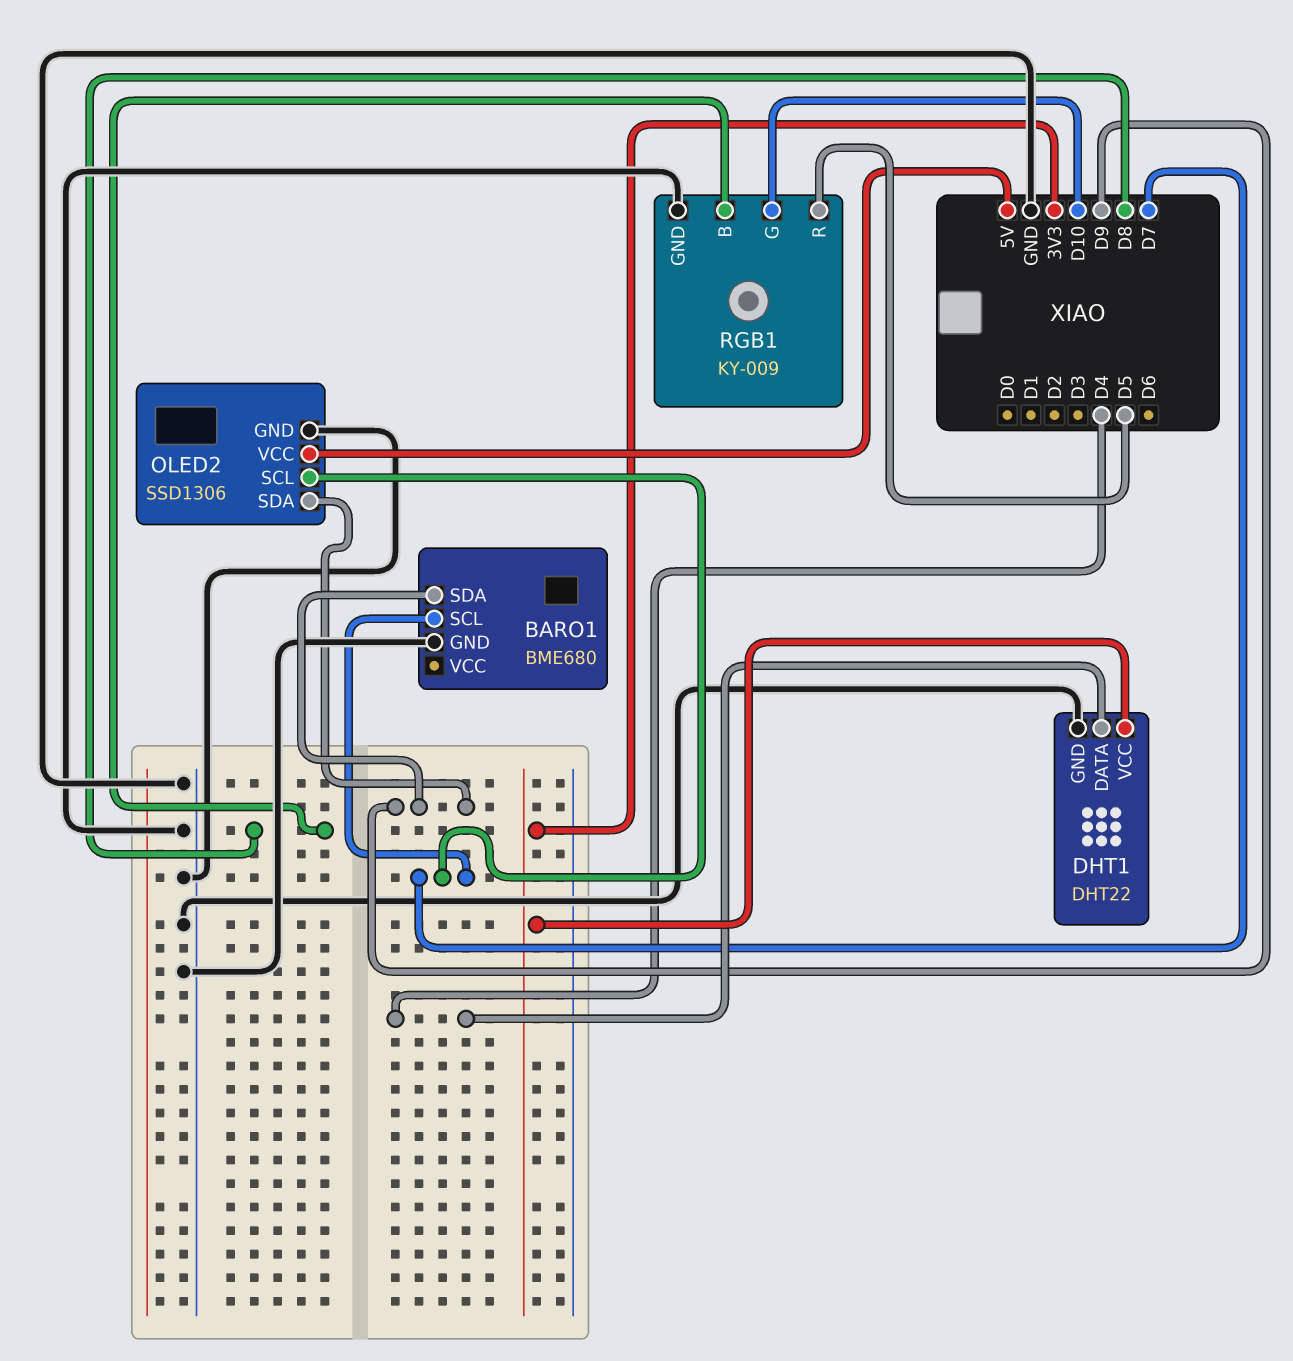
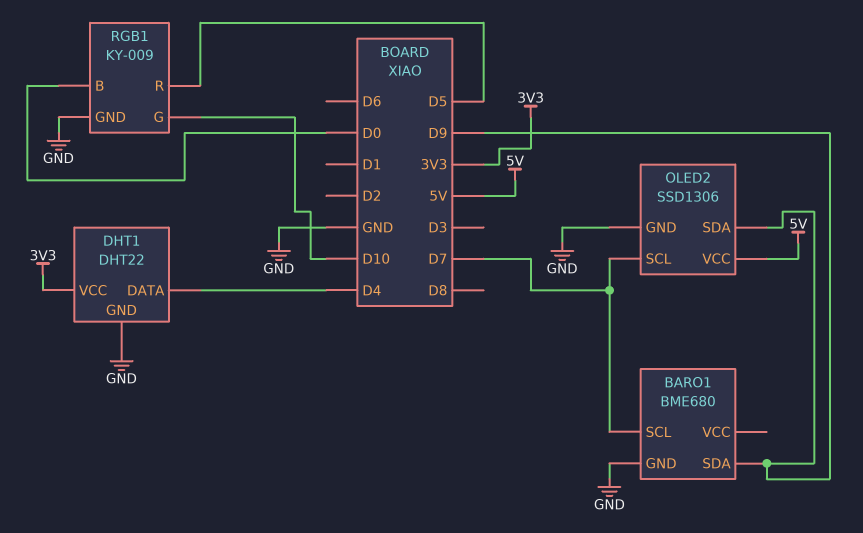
RGB1 pin B: D8 -> D0

